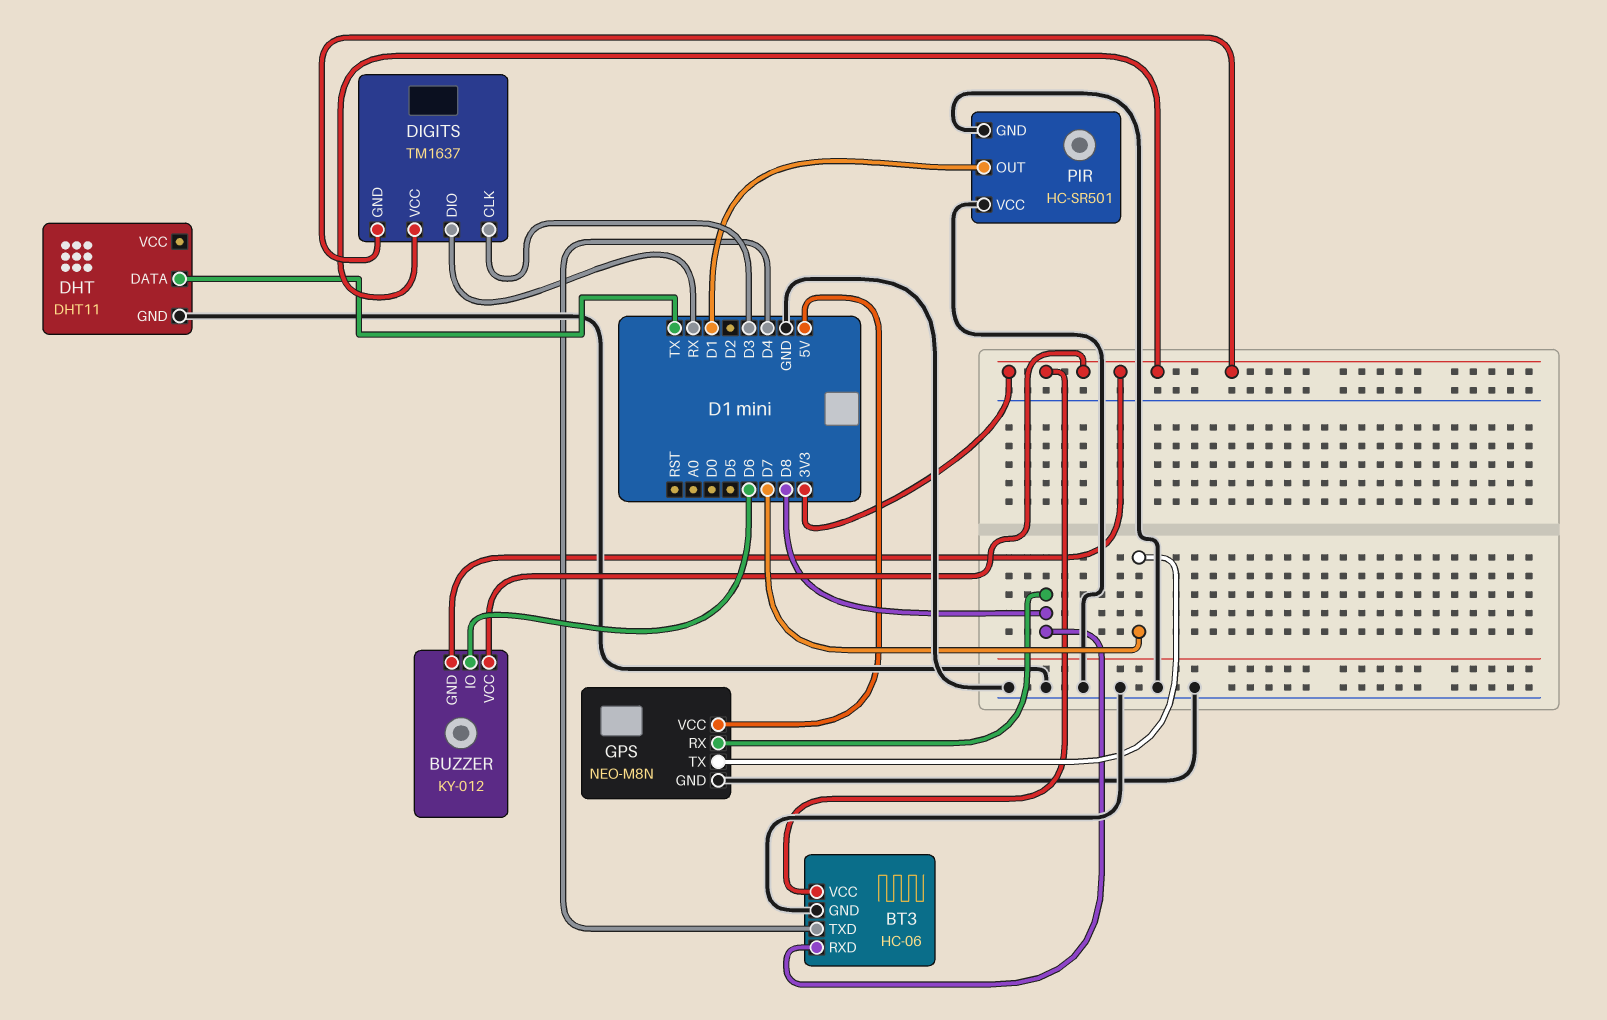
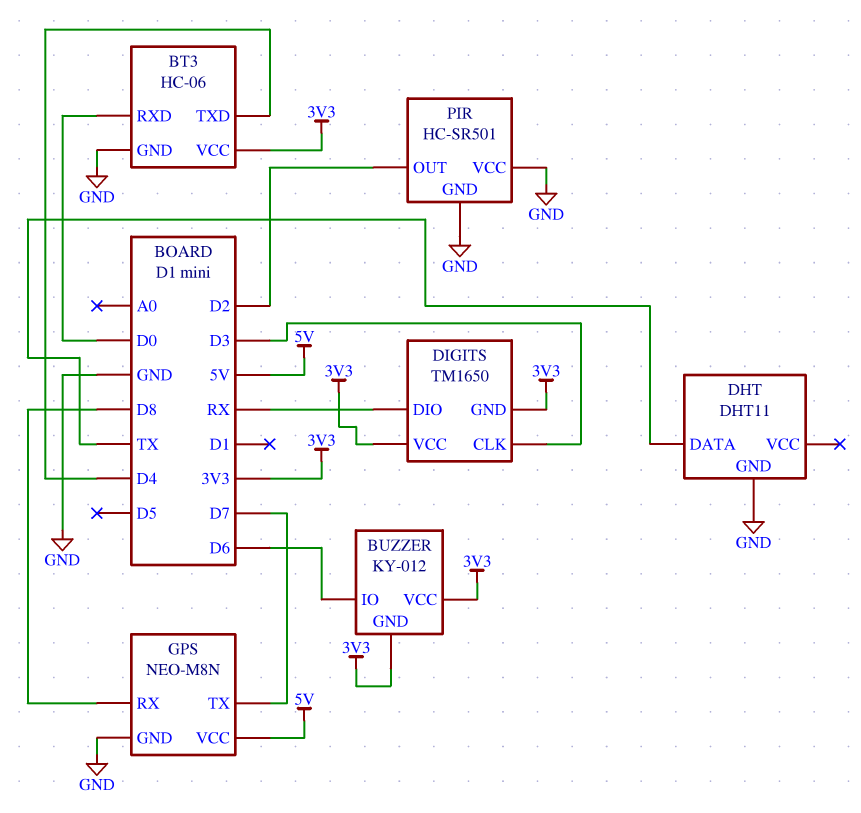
BT3 pin RXD: D8 -> D0
DIGITS: TM1637 -> TM1650
PIR pin OUT: D1 -> D2

